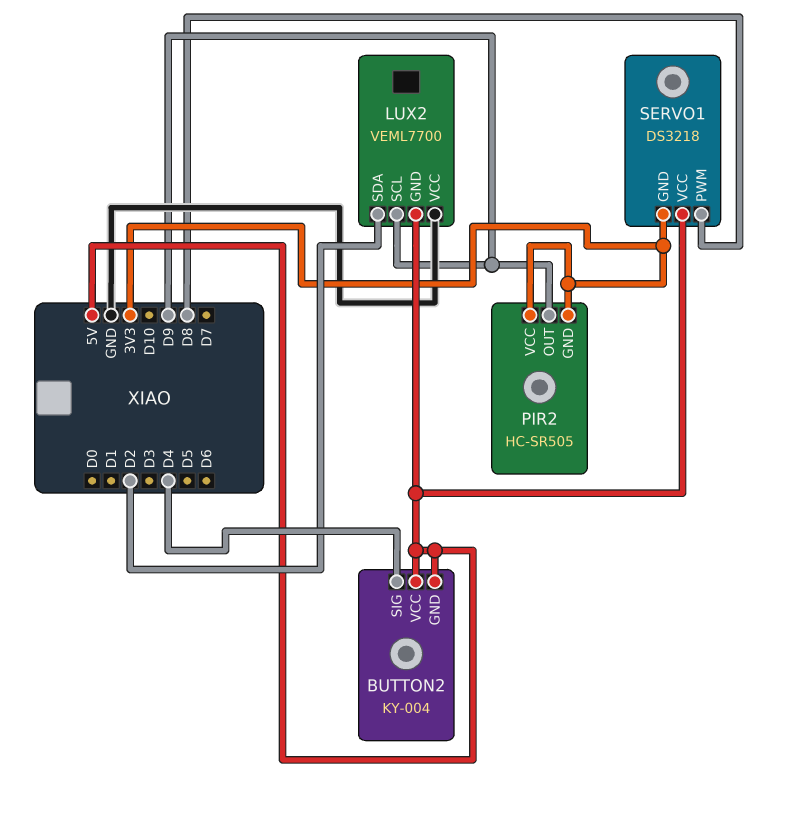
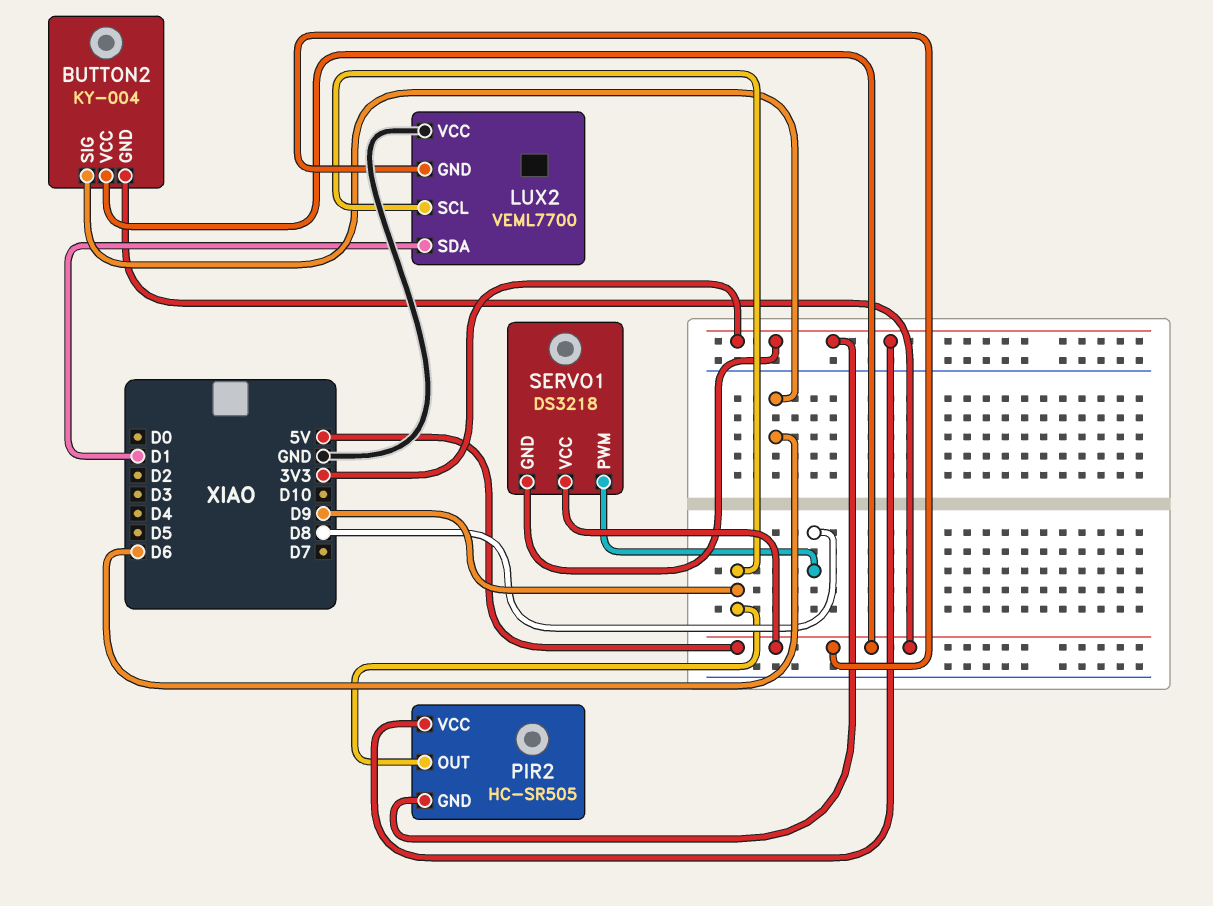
BUTTON2 pin SIG: D4 -> D6
LUX2 pin SDA: D2 -> D1

